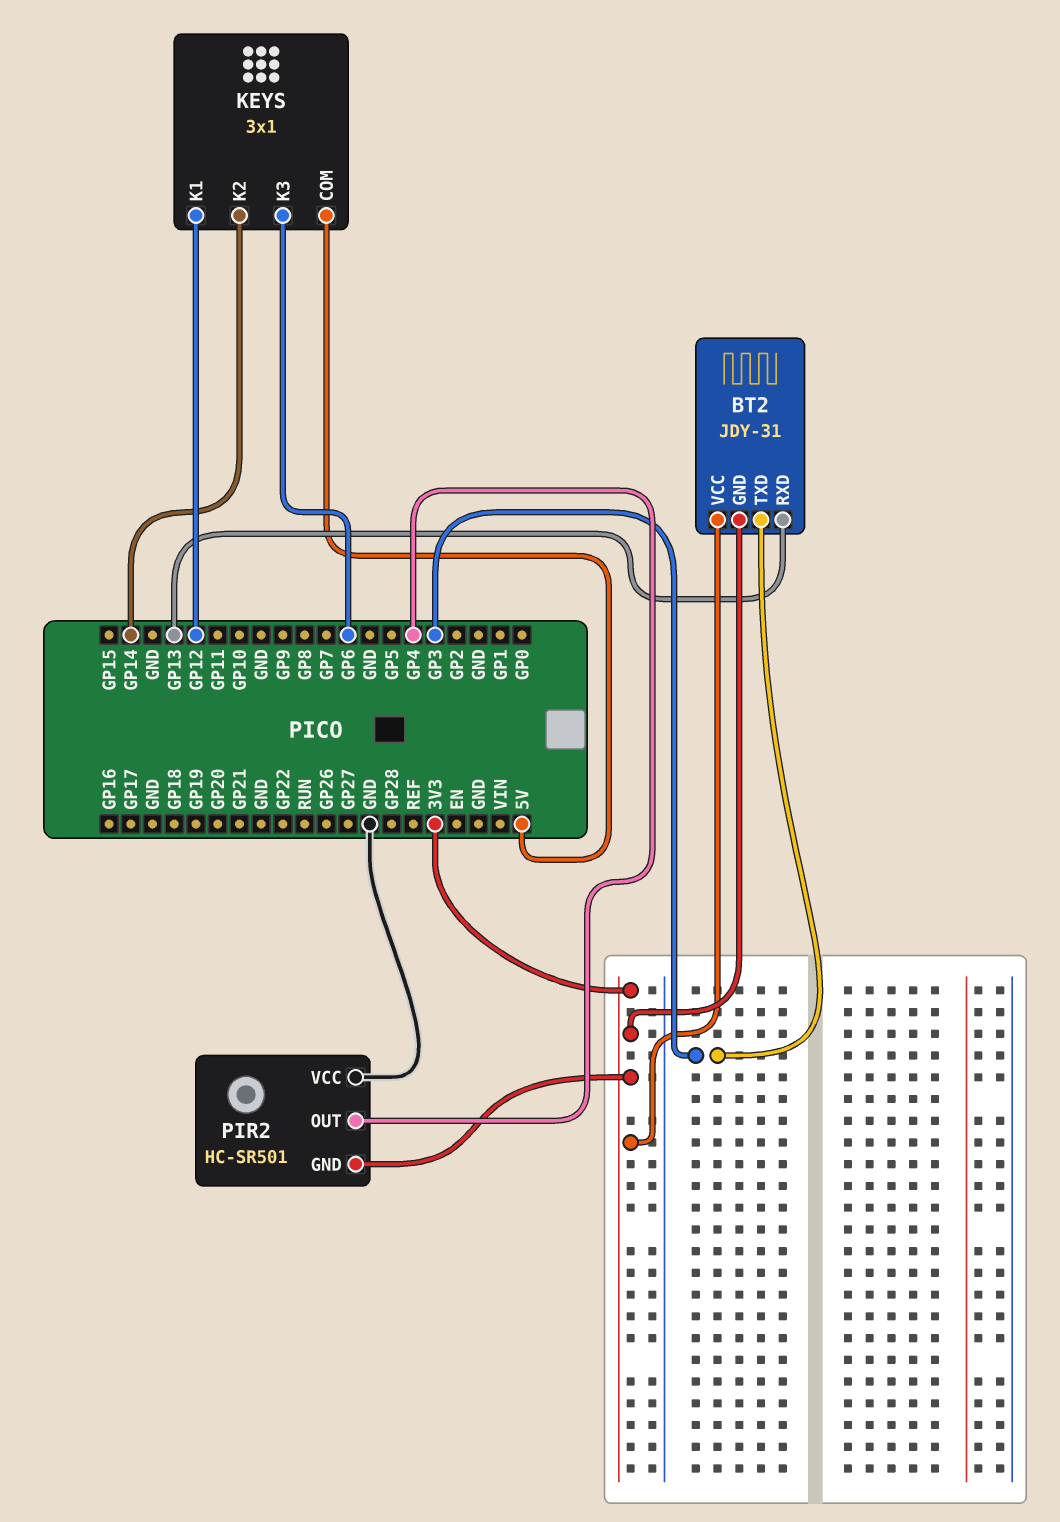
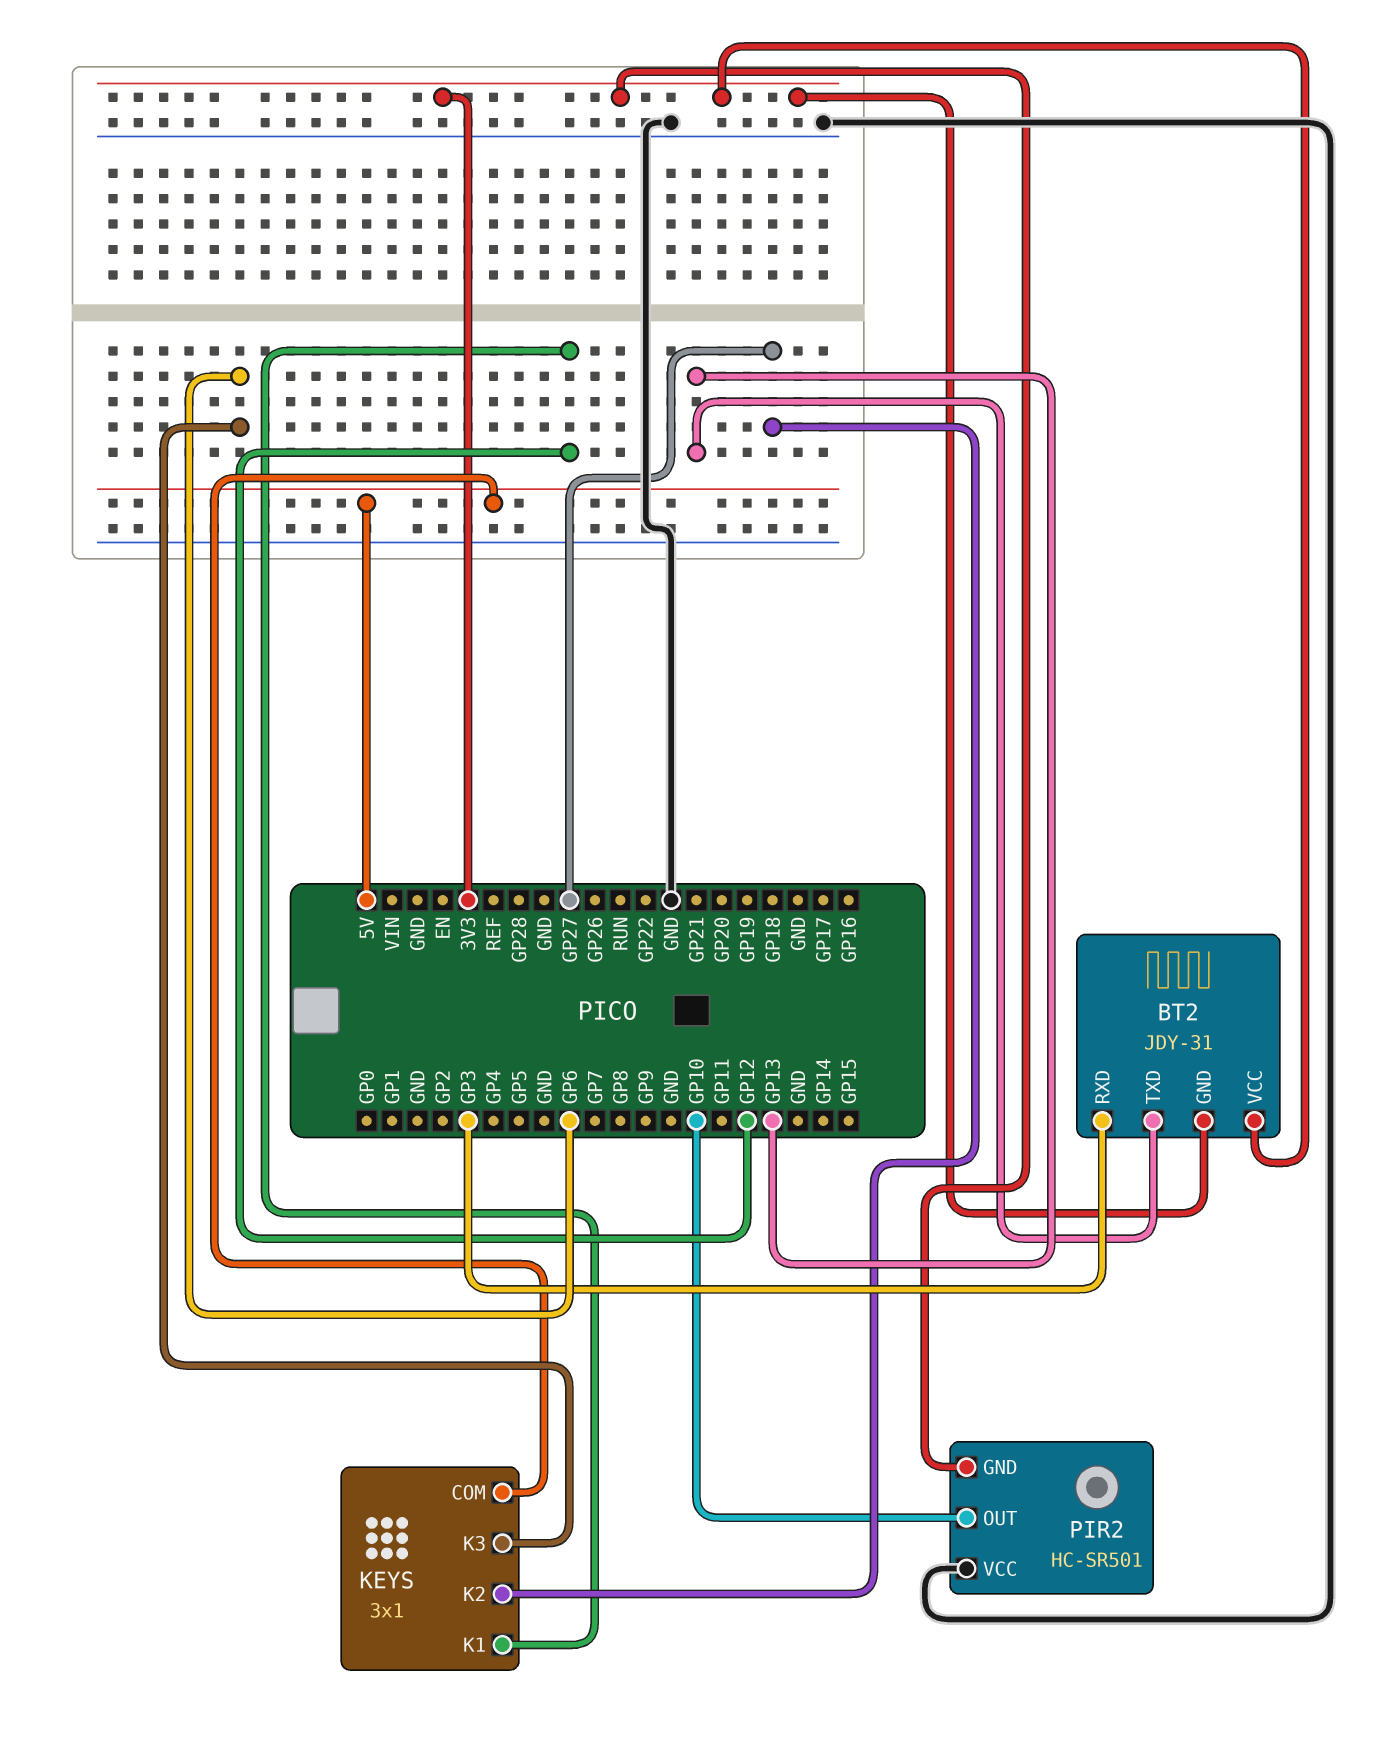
BT2 pin RXD: GP13 -> GP3
BT2 pin TXD: GP3 -> GP13
KEYS pin K2: GP14 -> GP27
PIR2 pin OUT: GP4 -> GP10

